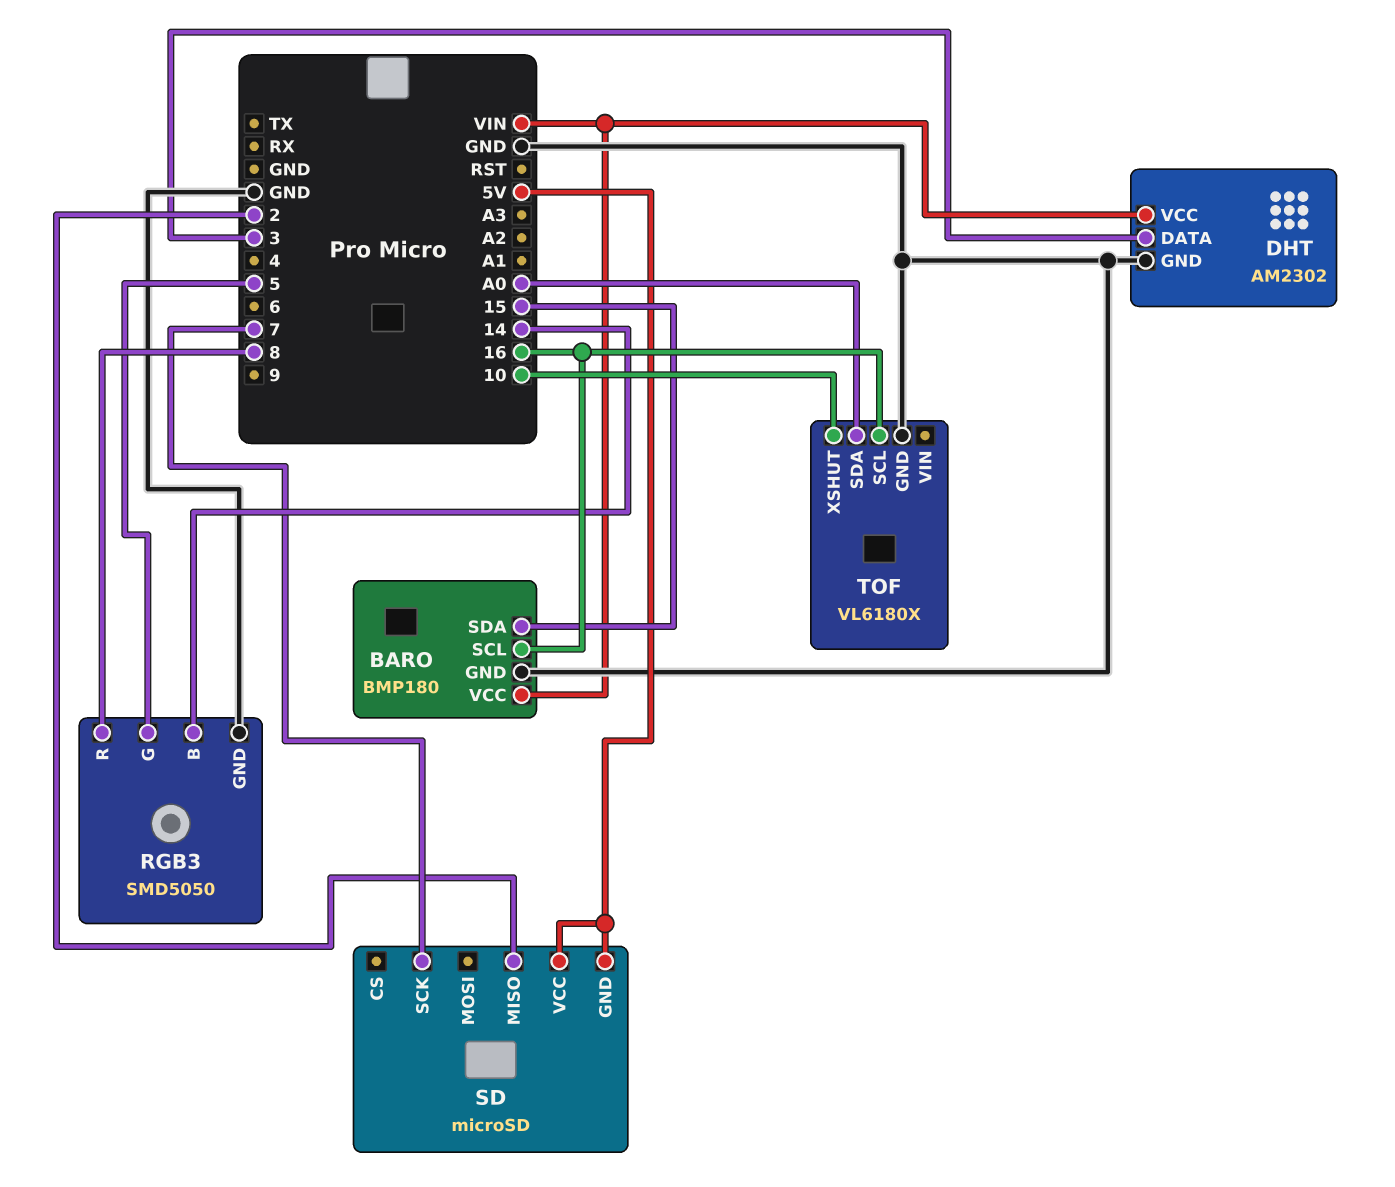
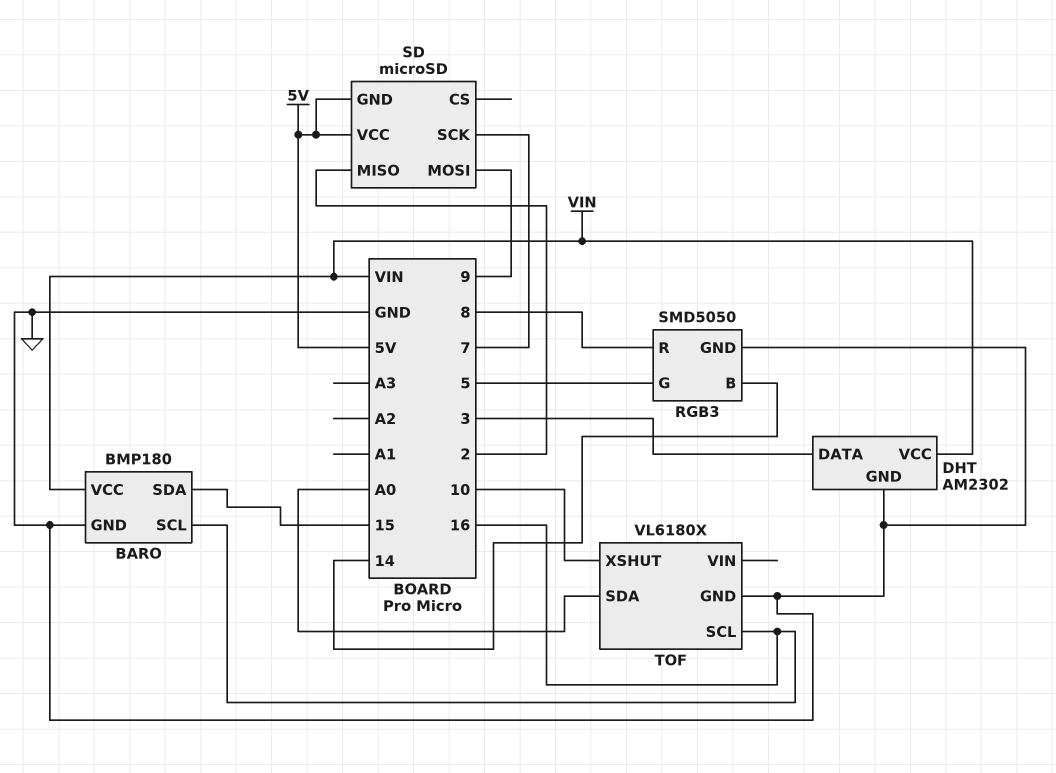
SD pin MOSI: none -> 9

